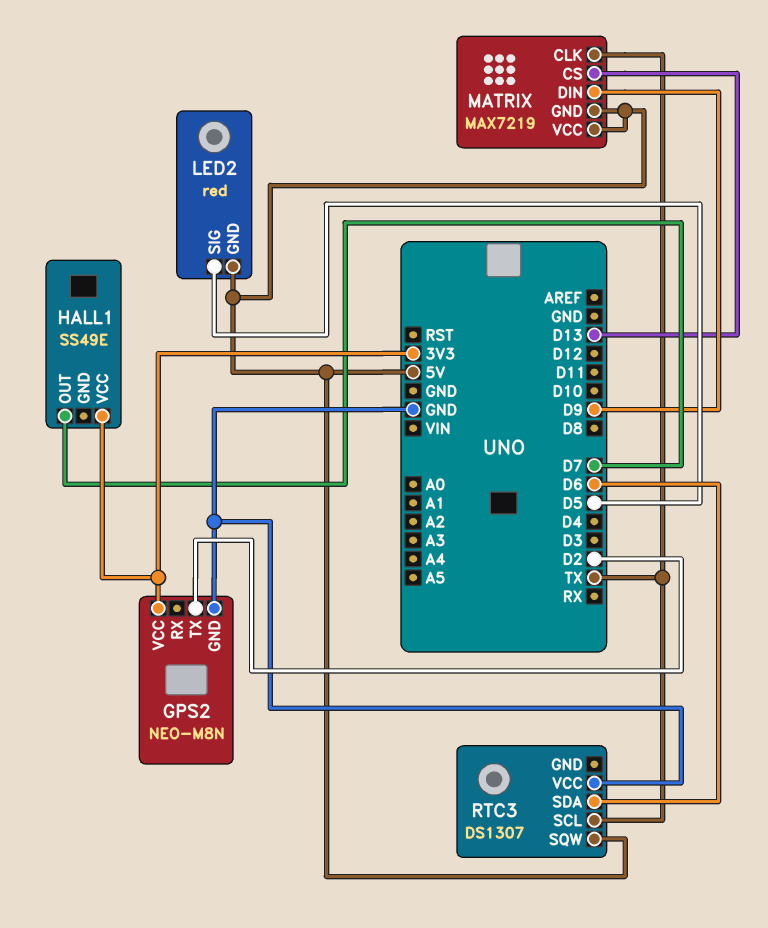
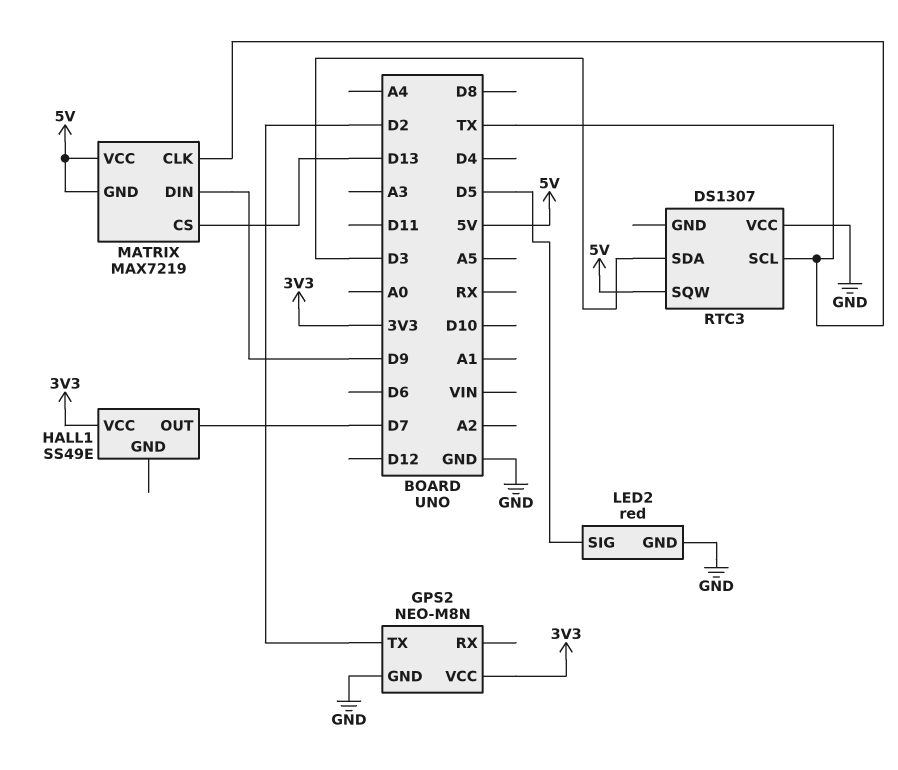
LED2 pin GND: 5V -> GND
RTC3 pin SDA: D6 -> D3

